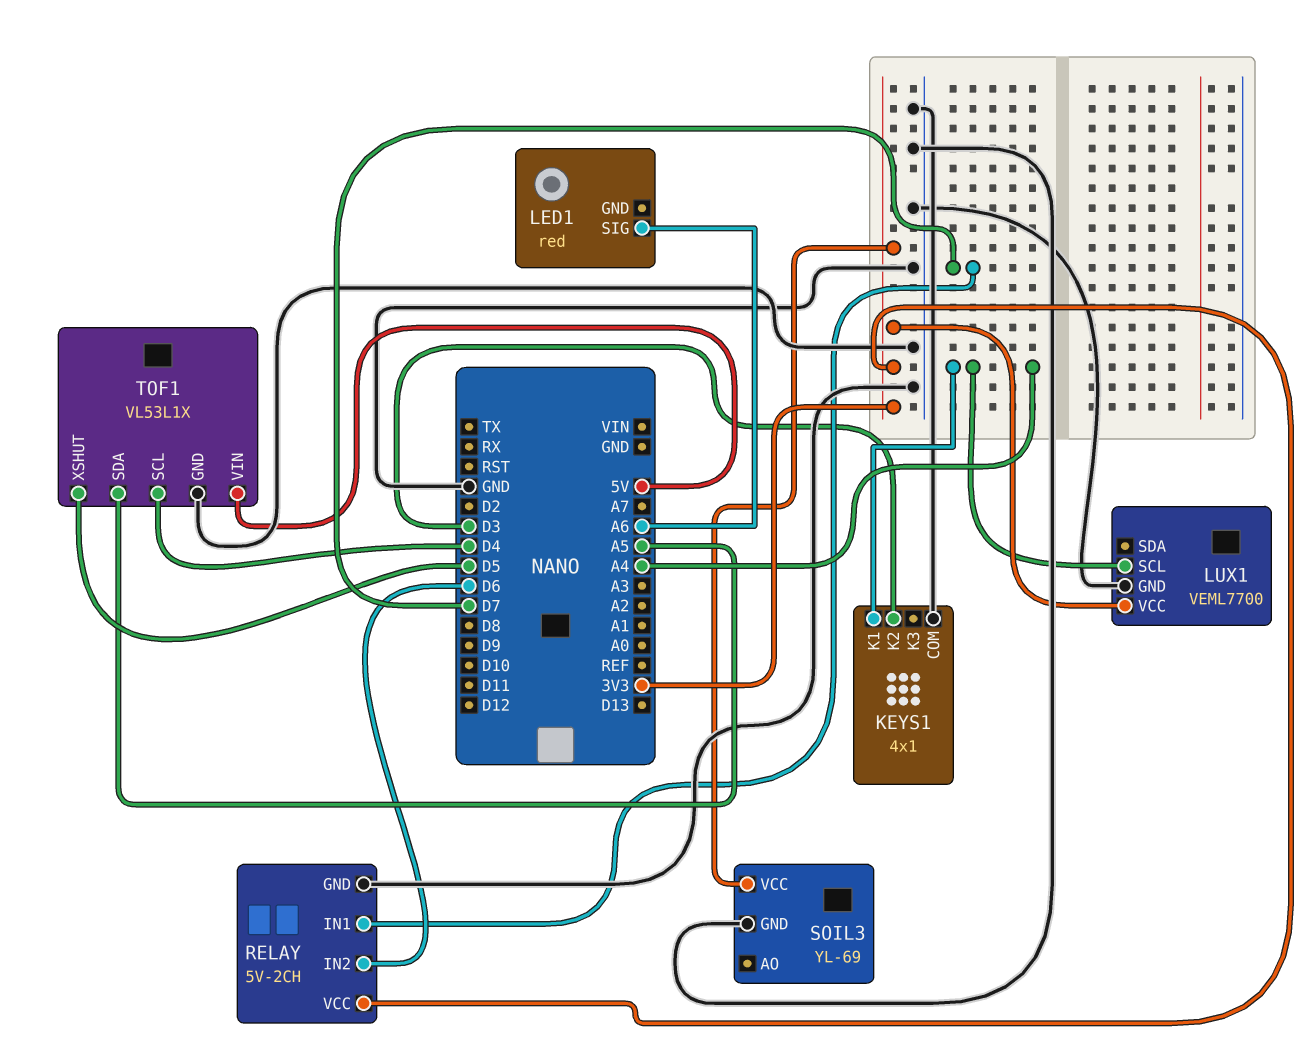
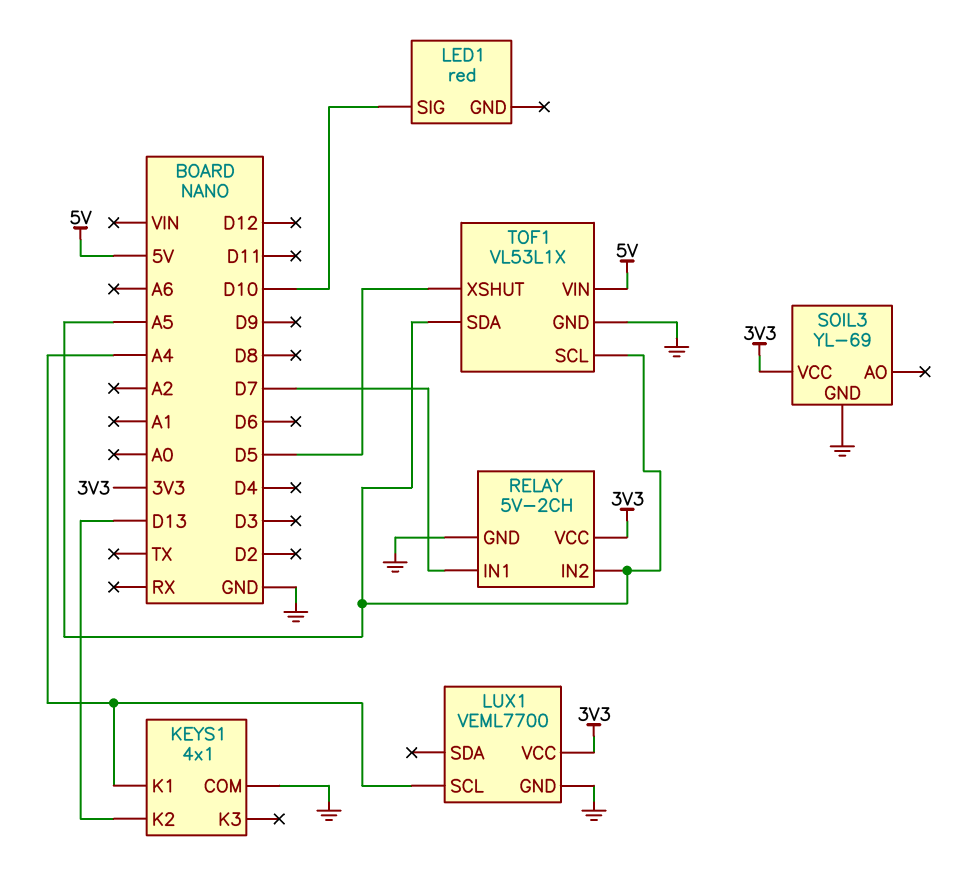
KEYS1 pin K2: D3 -> D13
LED1 pin SIG: A6 -> D10
RELAY pin IN2: D6 -> A5
TOF1 pin SCL: D4 -> A5

